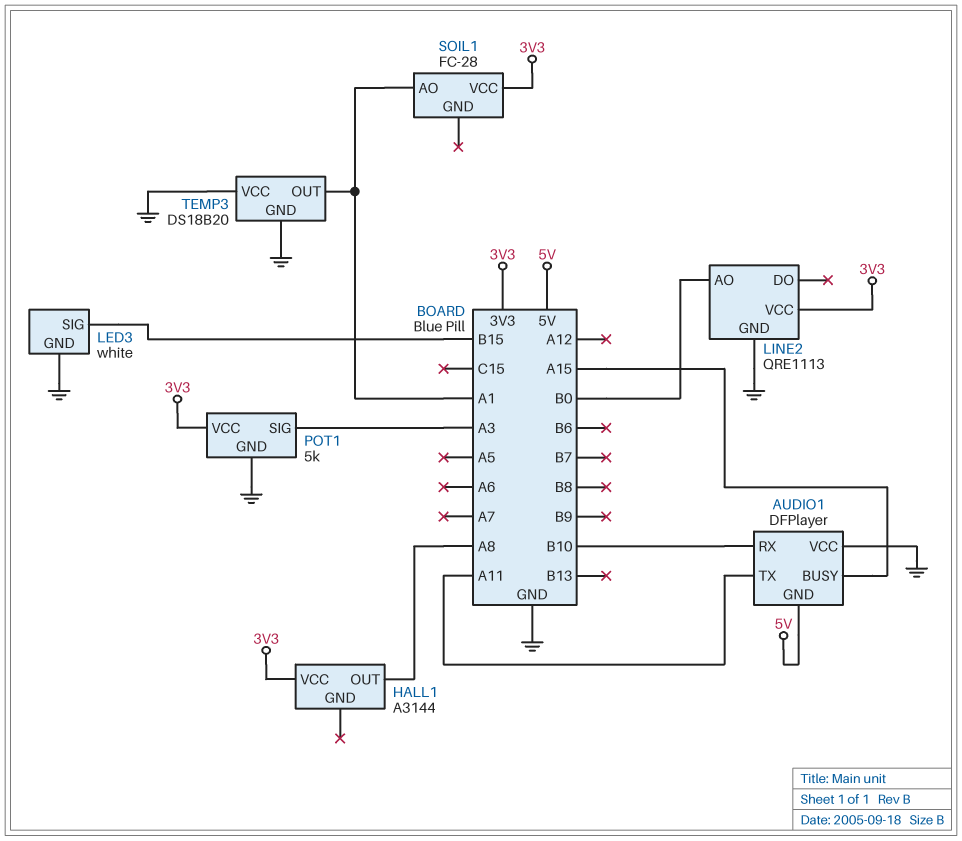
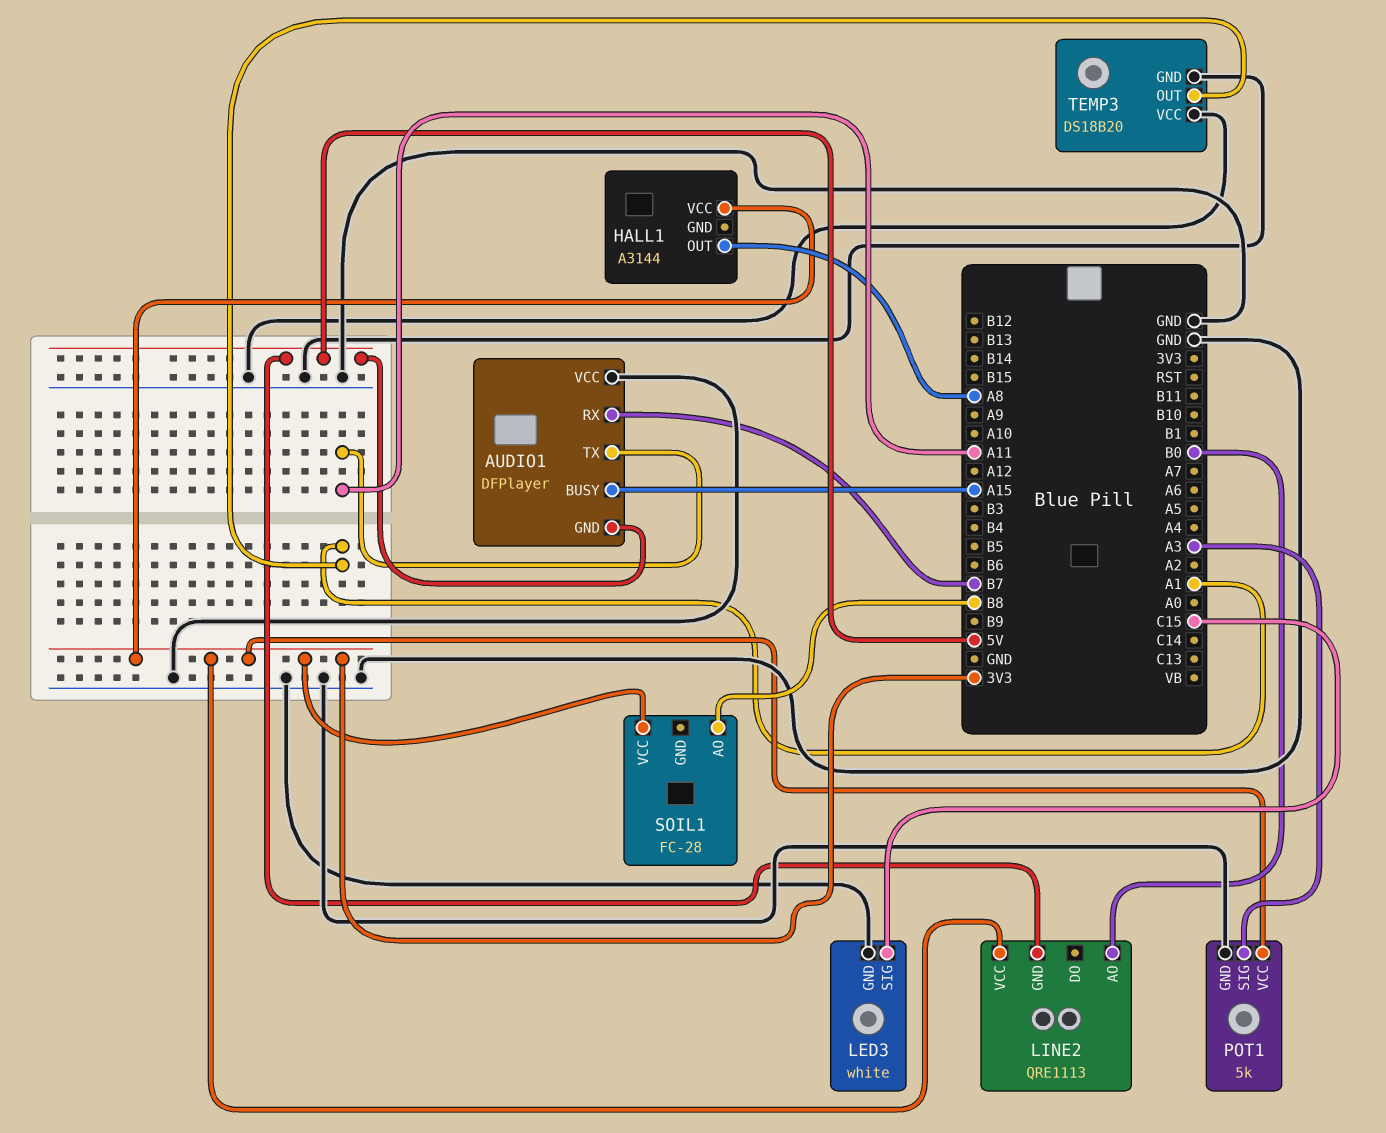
AUDIO1 pin RX: B10 -> B7
LED3 pin SIG: B15 -> C15
LINE2 pin GND: GND -> 5V
SOIL1 pin AO: A1 -> B8

